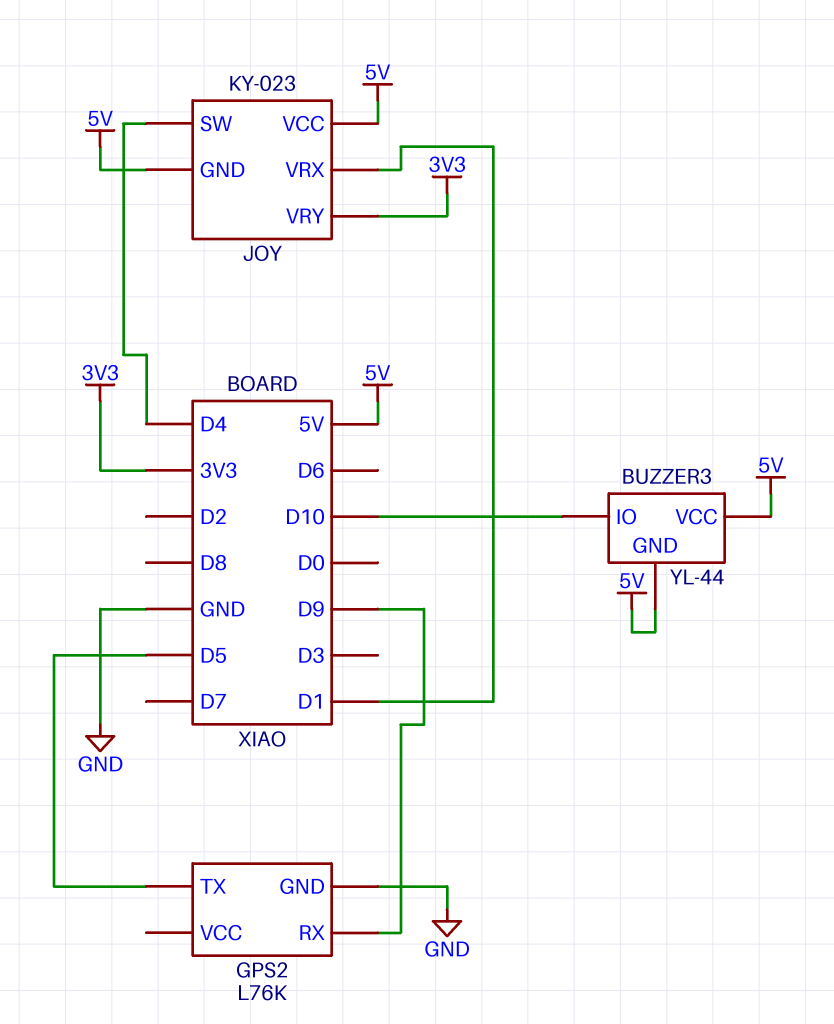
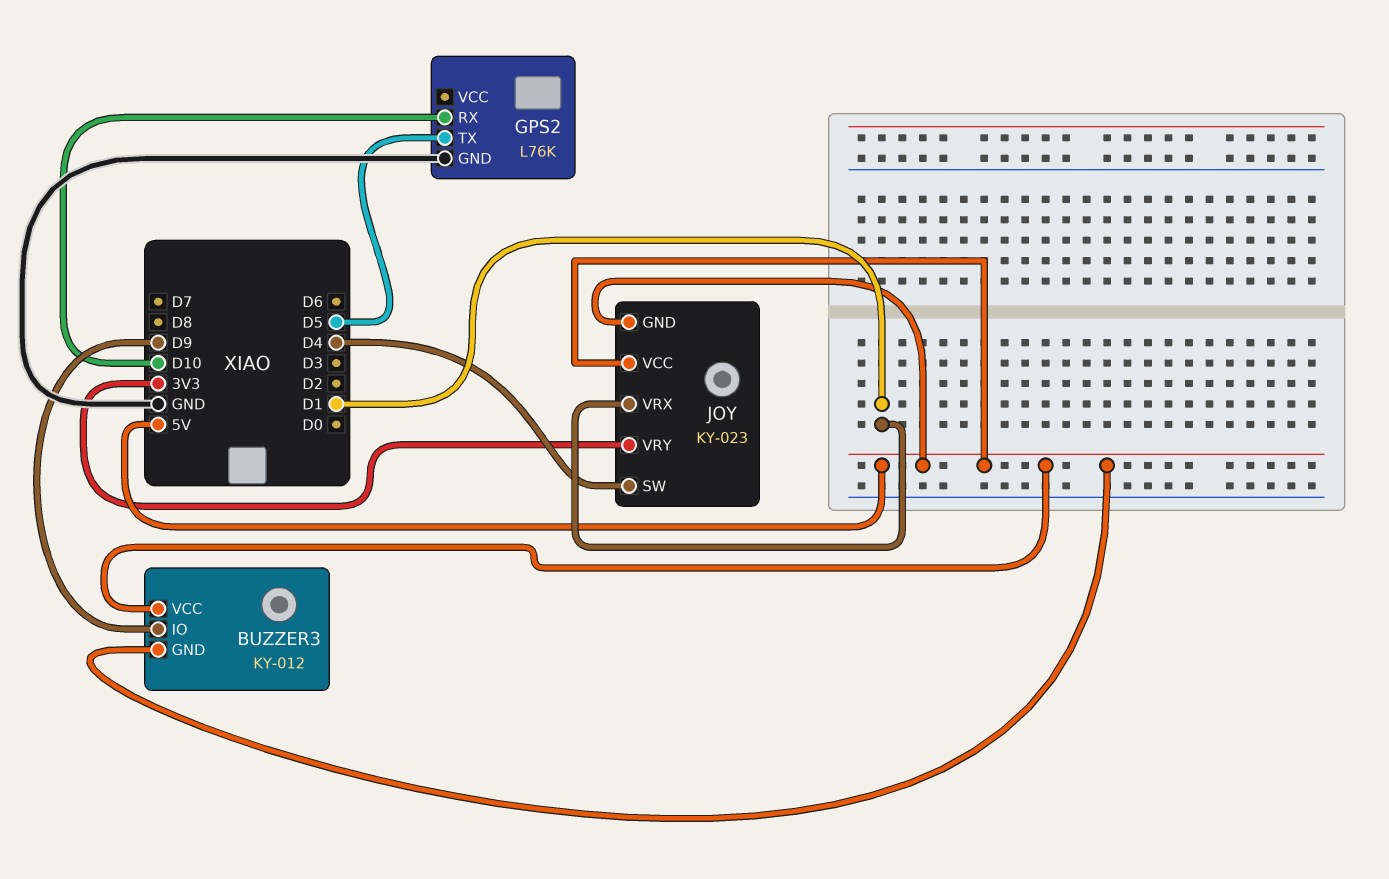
BUZZER3: YL-44 -> KY-012
BUZZER3 pin IO: D10 -> D9
GPS2 pin RX: D9 -> D10

